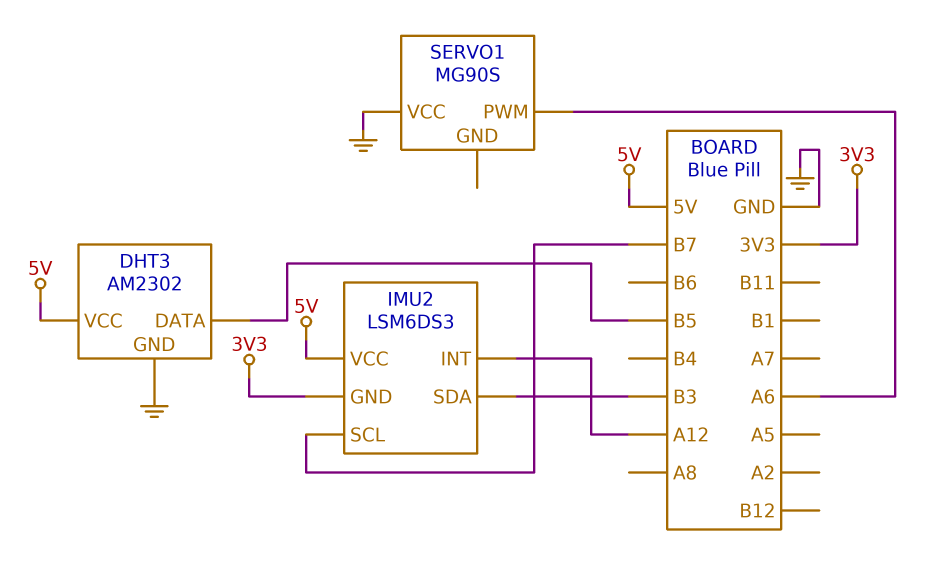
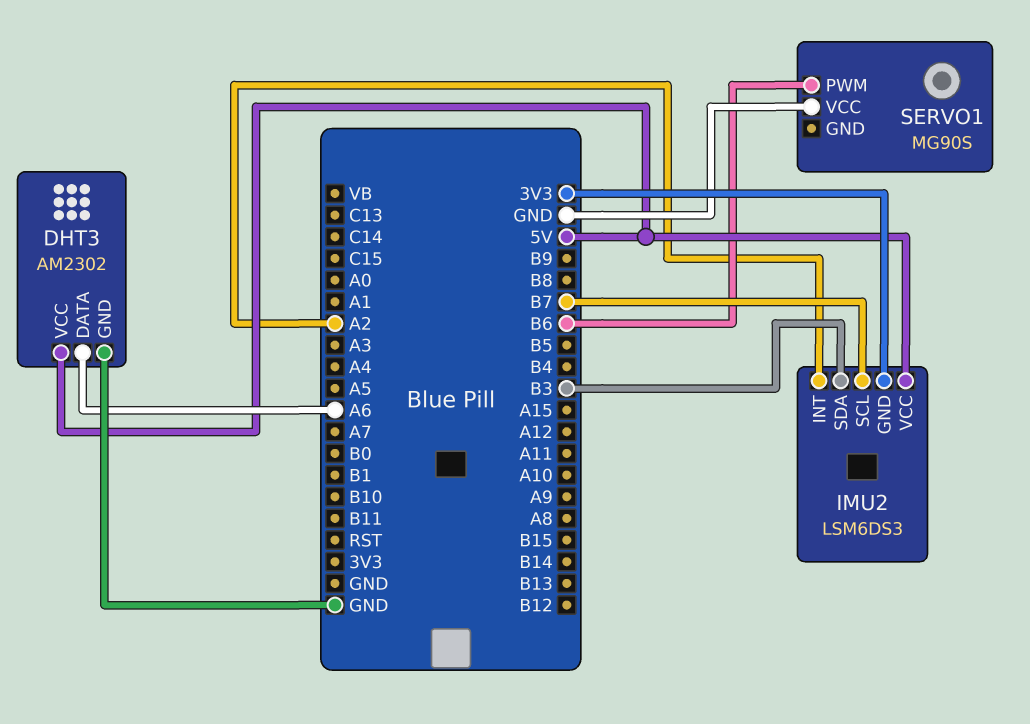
DHT3 pin DATA: B5 -> A6
IMU2 pin INT: A12 -> A2
SERVO1 pin PWM: A6 -> B6

